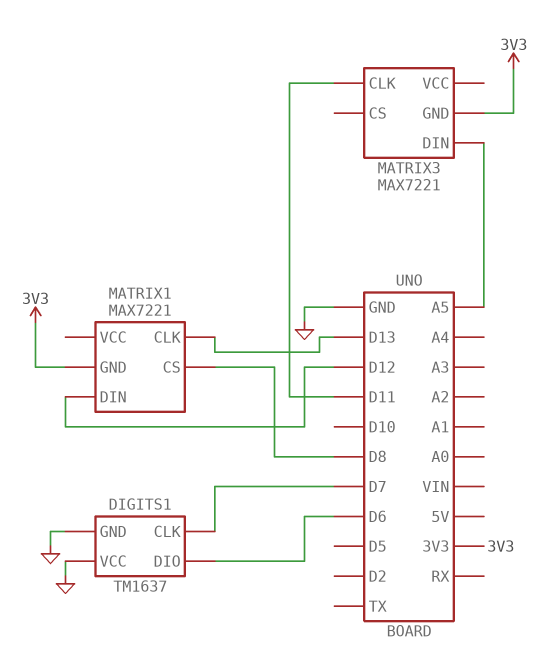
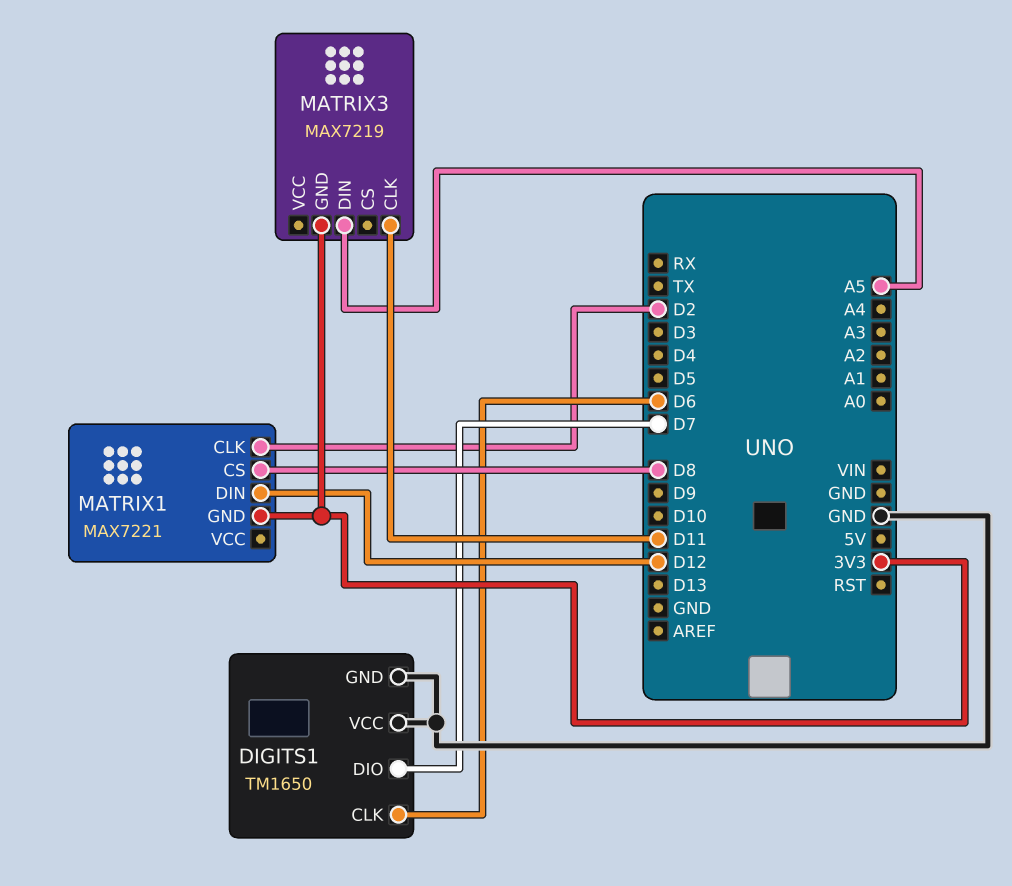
DIGITS1: TM1637 -> TM1650
DIGITS1 pin CLK: D7 -> D6
DIGITS1 pin DIO: D6 -> D7
MATRIX1 pin CLK: D13 -> D2
MATRIX3: MAX7221 -> MAX7219

